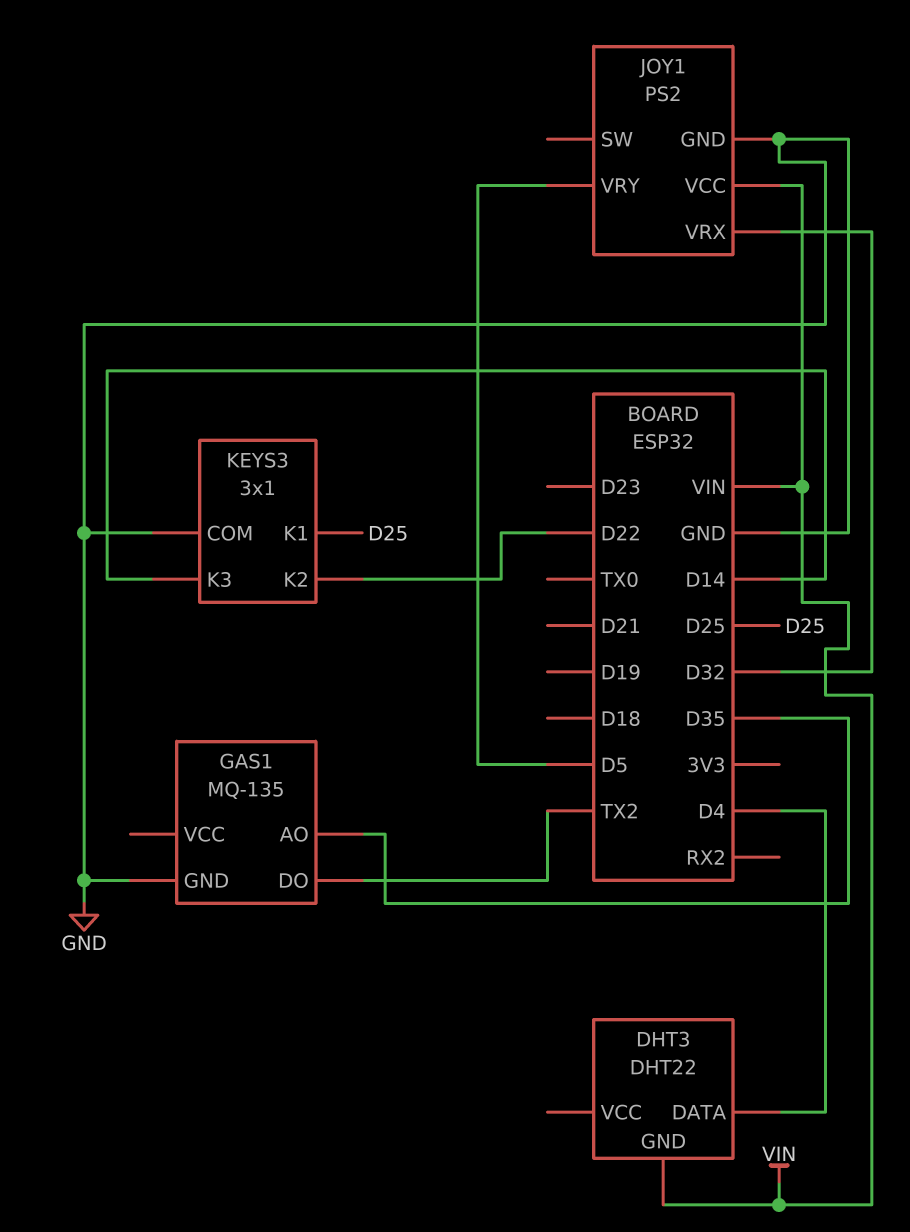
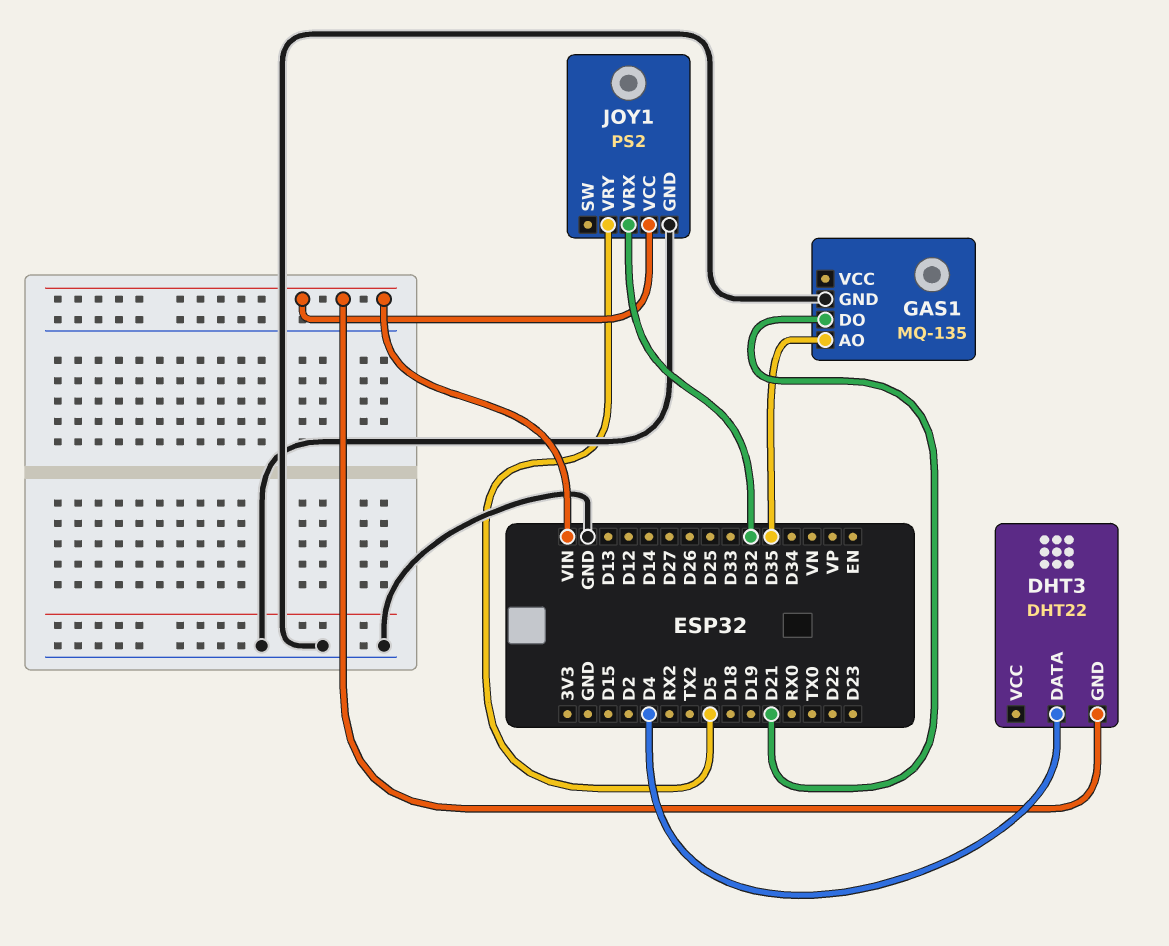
GAS1 pin DO: TX2 -> D21
KEYS3: 3x1 -> none
KEYS3 pin COM: GND -> none
KEYS3 pin K1: D25 -> none
KEYS3 pin K2: D22 -> none
KEYS3 pin K3: D14 -> none

